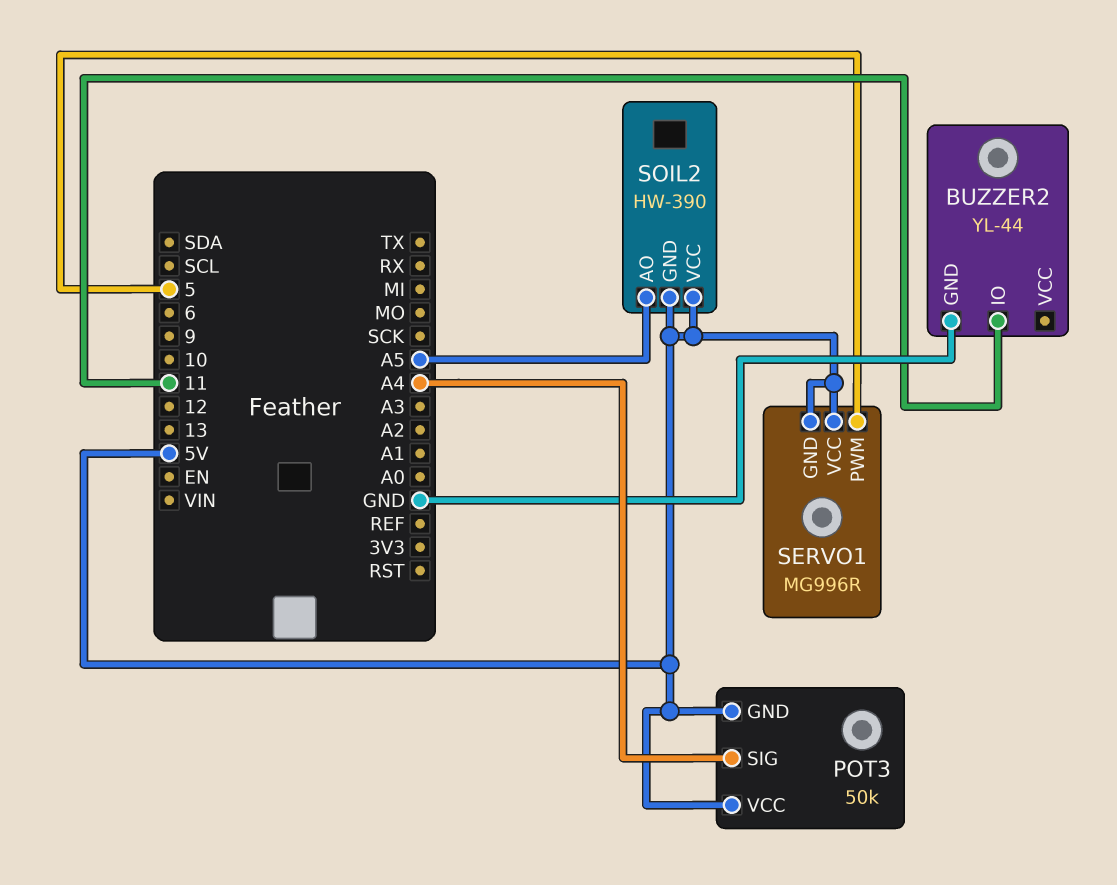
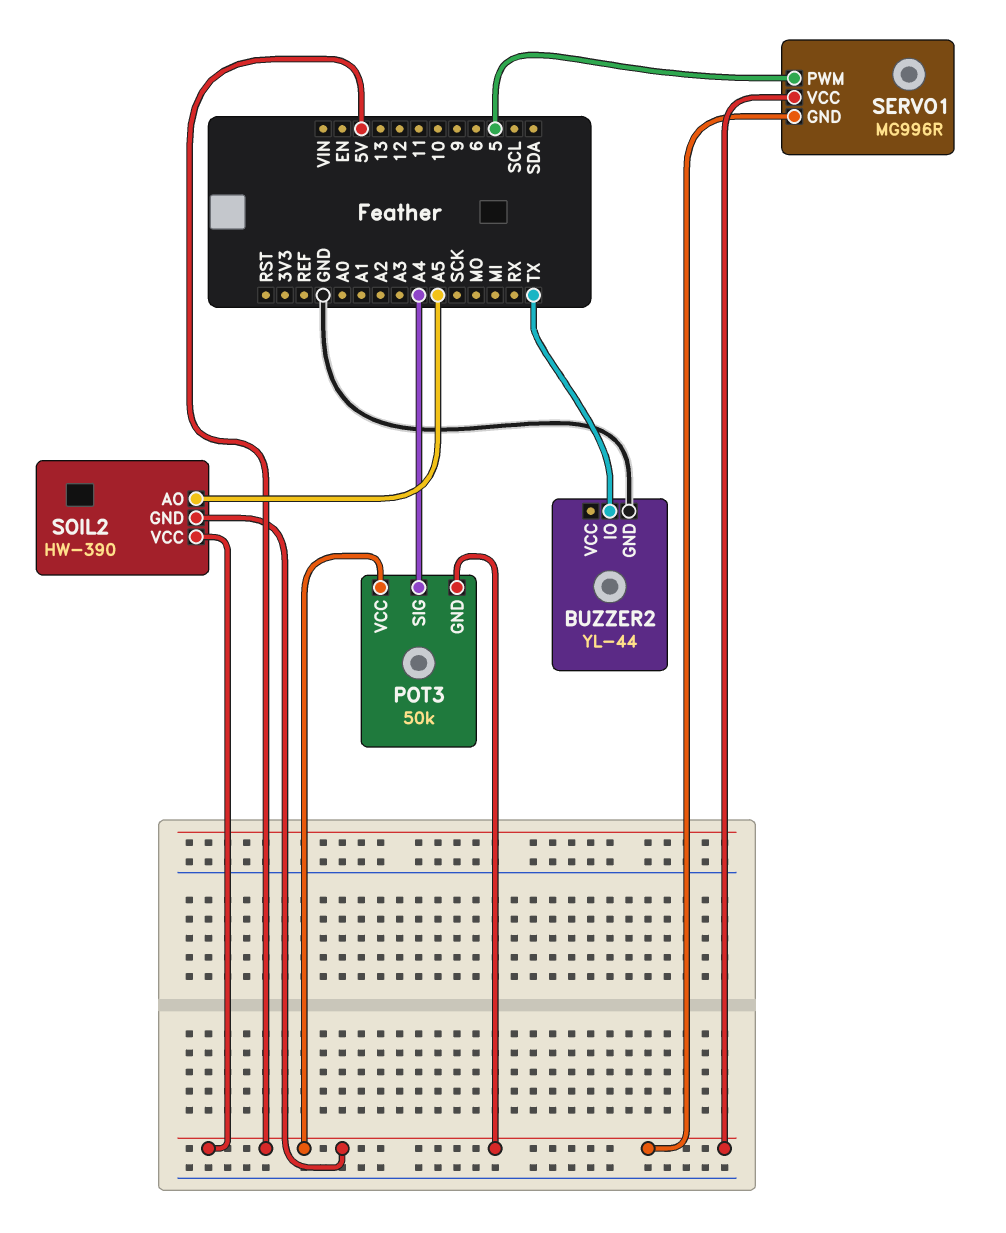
BUZZER2 pin IO: 11 -> TX

